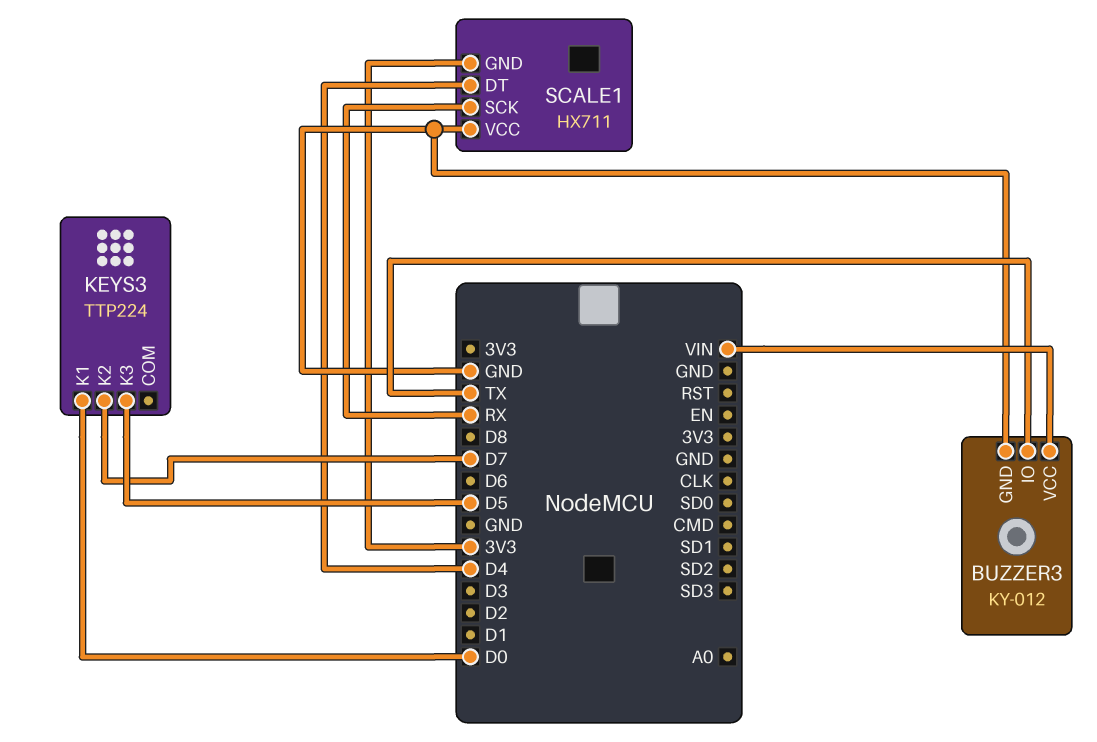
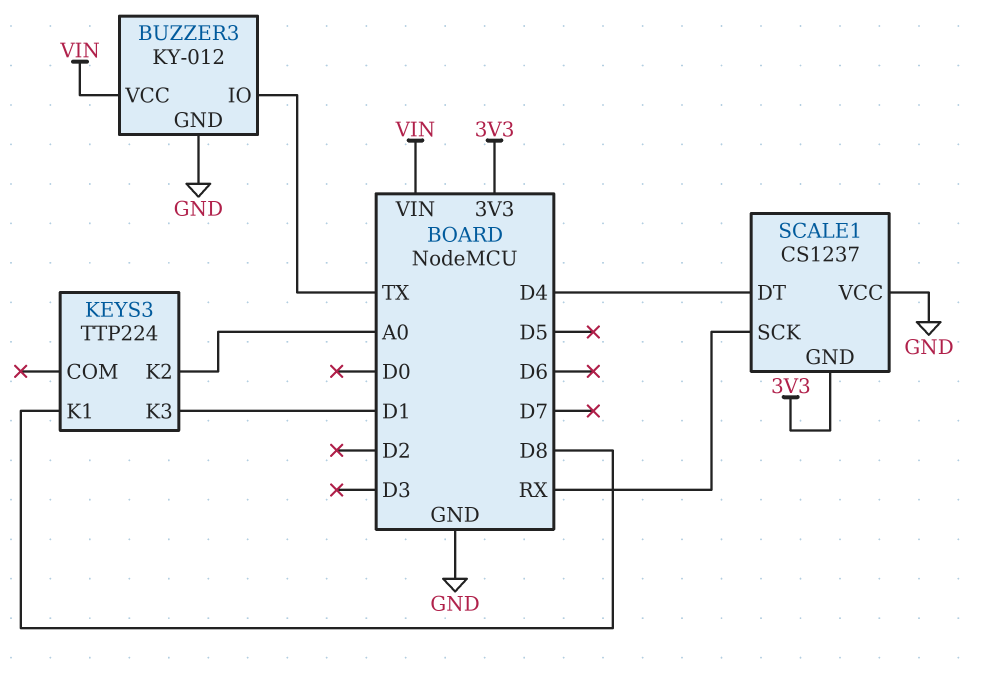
KEYS3 pin K1: D0 -> D8
KEYS3 pin K2: D7 -> A0
KEYS3 pin K3: D5 -> D1
SCALE1: HX711 -> CS1237

